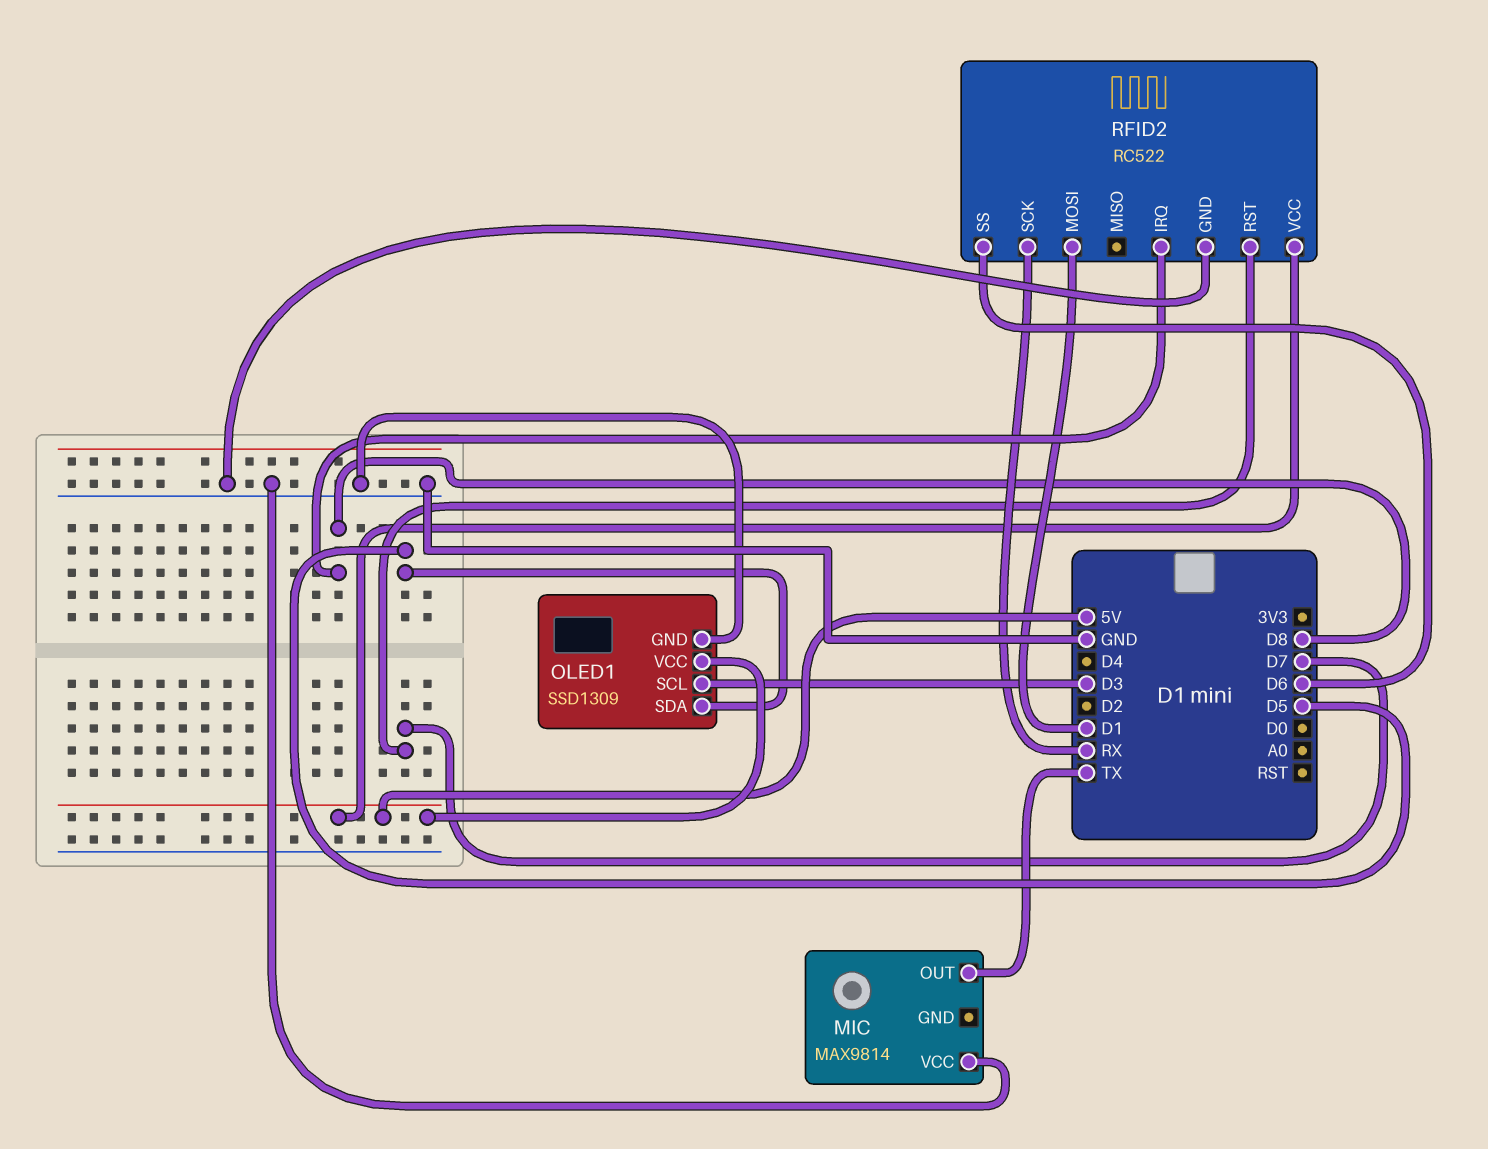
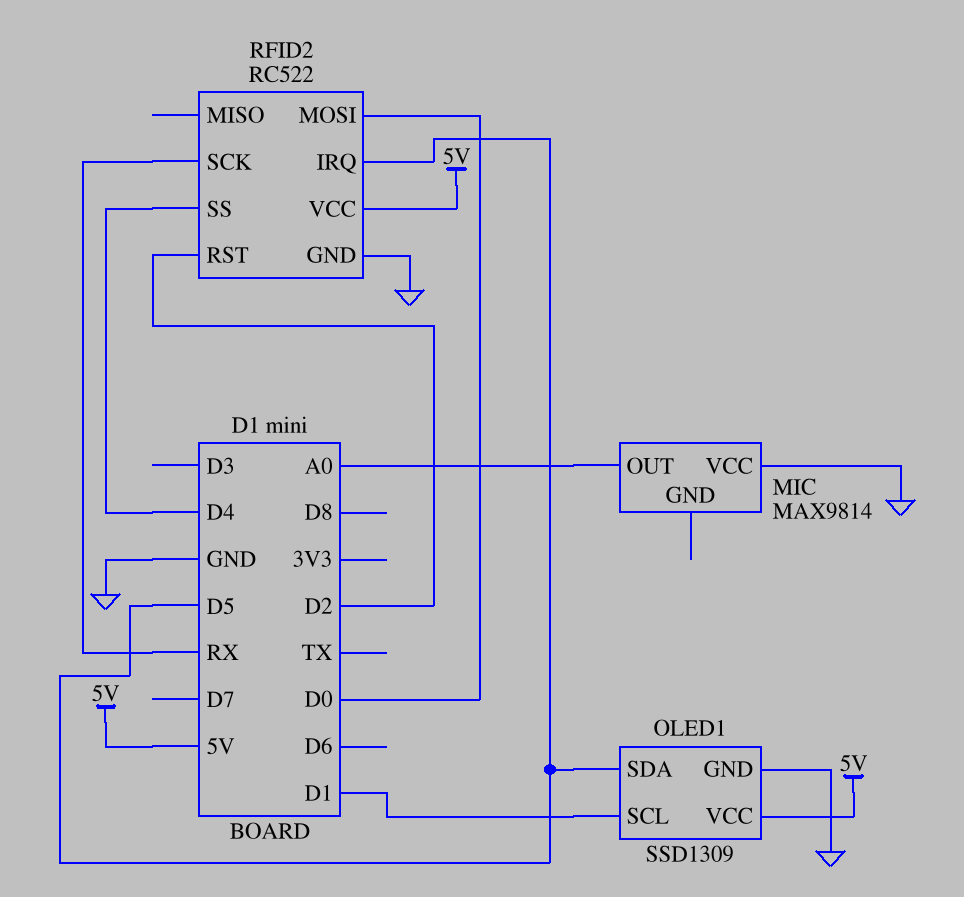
MIC pin OUT: TX -> A0
OLED1 pin SCL: D3 -> D1
RFID2 pin IRQ: D8 -> D5
RFID2 pin MOSI: D1 -> D0
RFID2 pin RST: D7 -> D2
RFID2 pin SS: D6 -> D4

